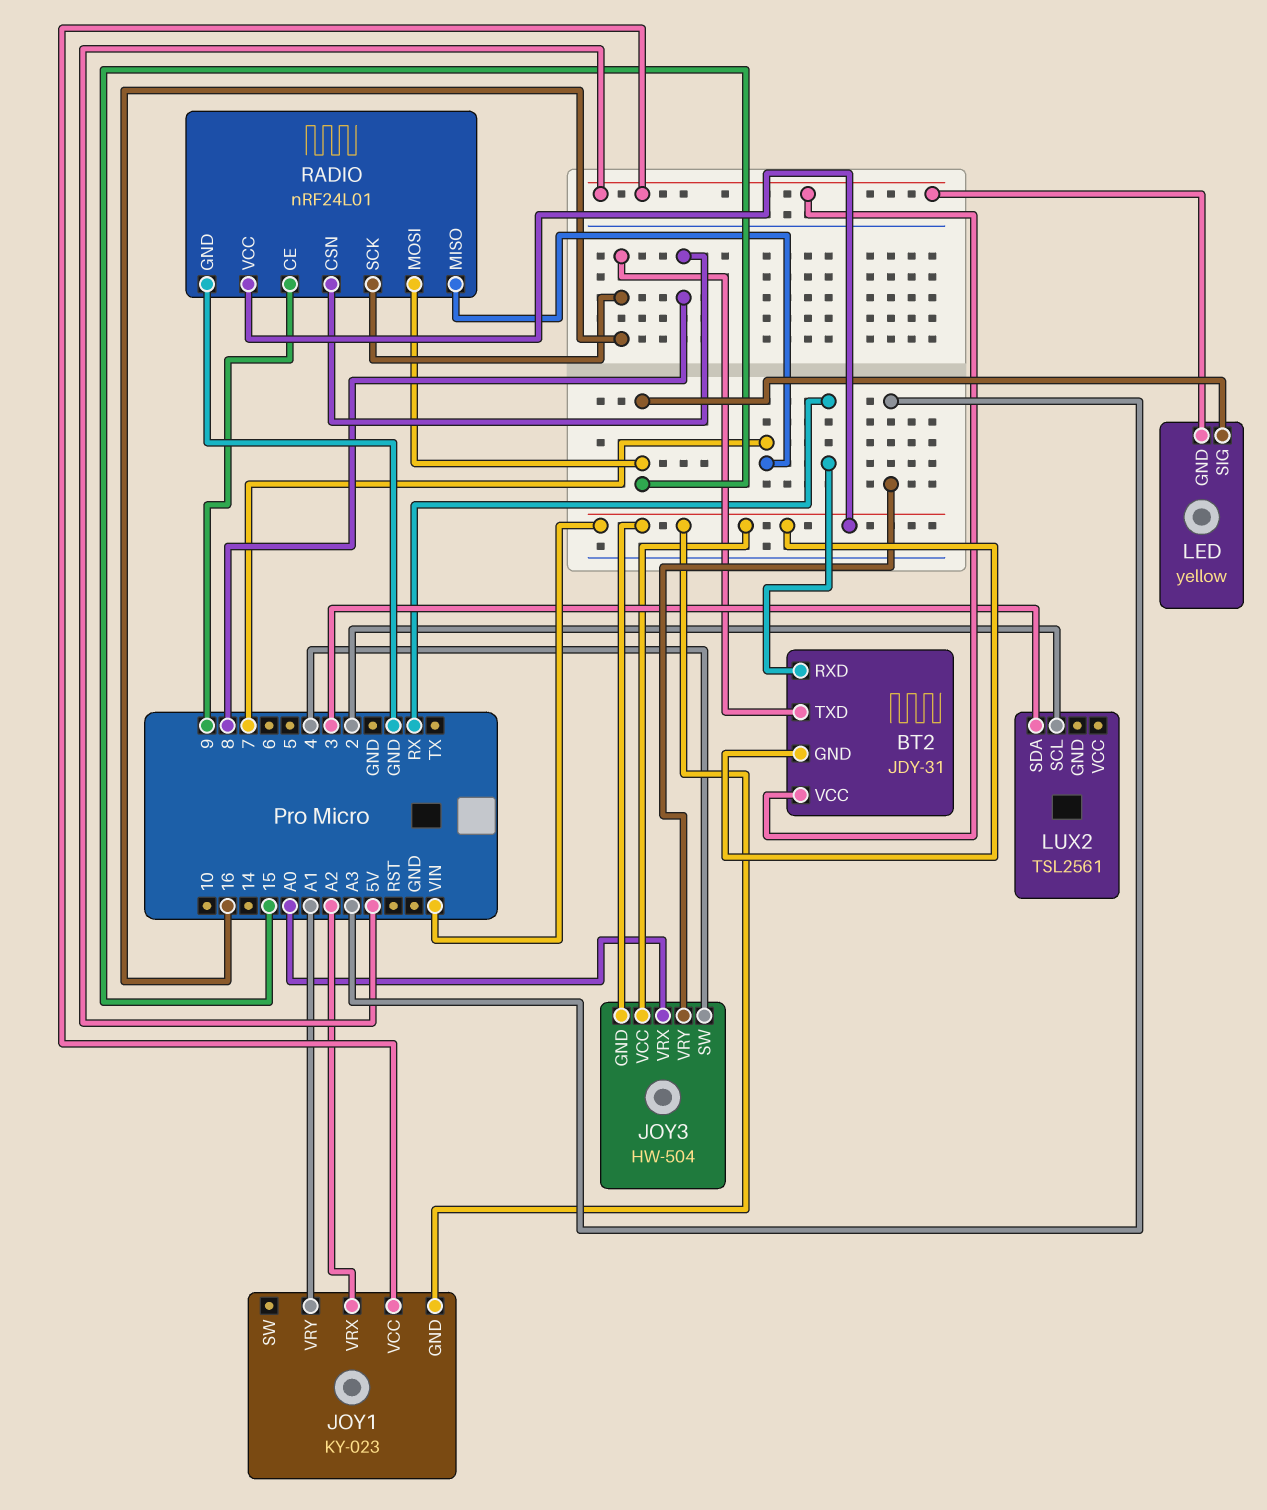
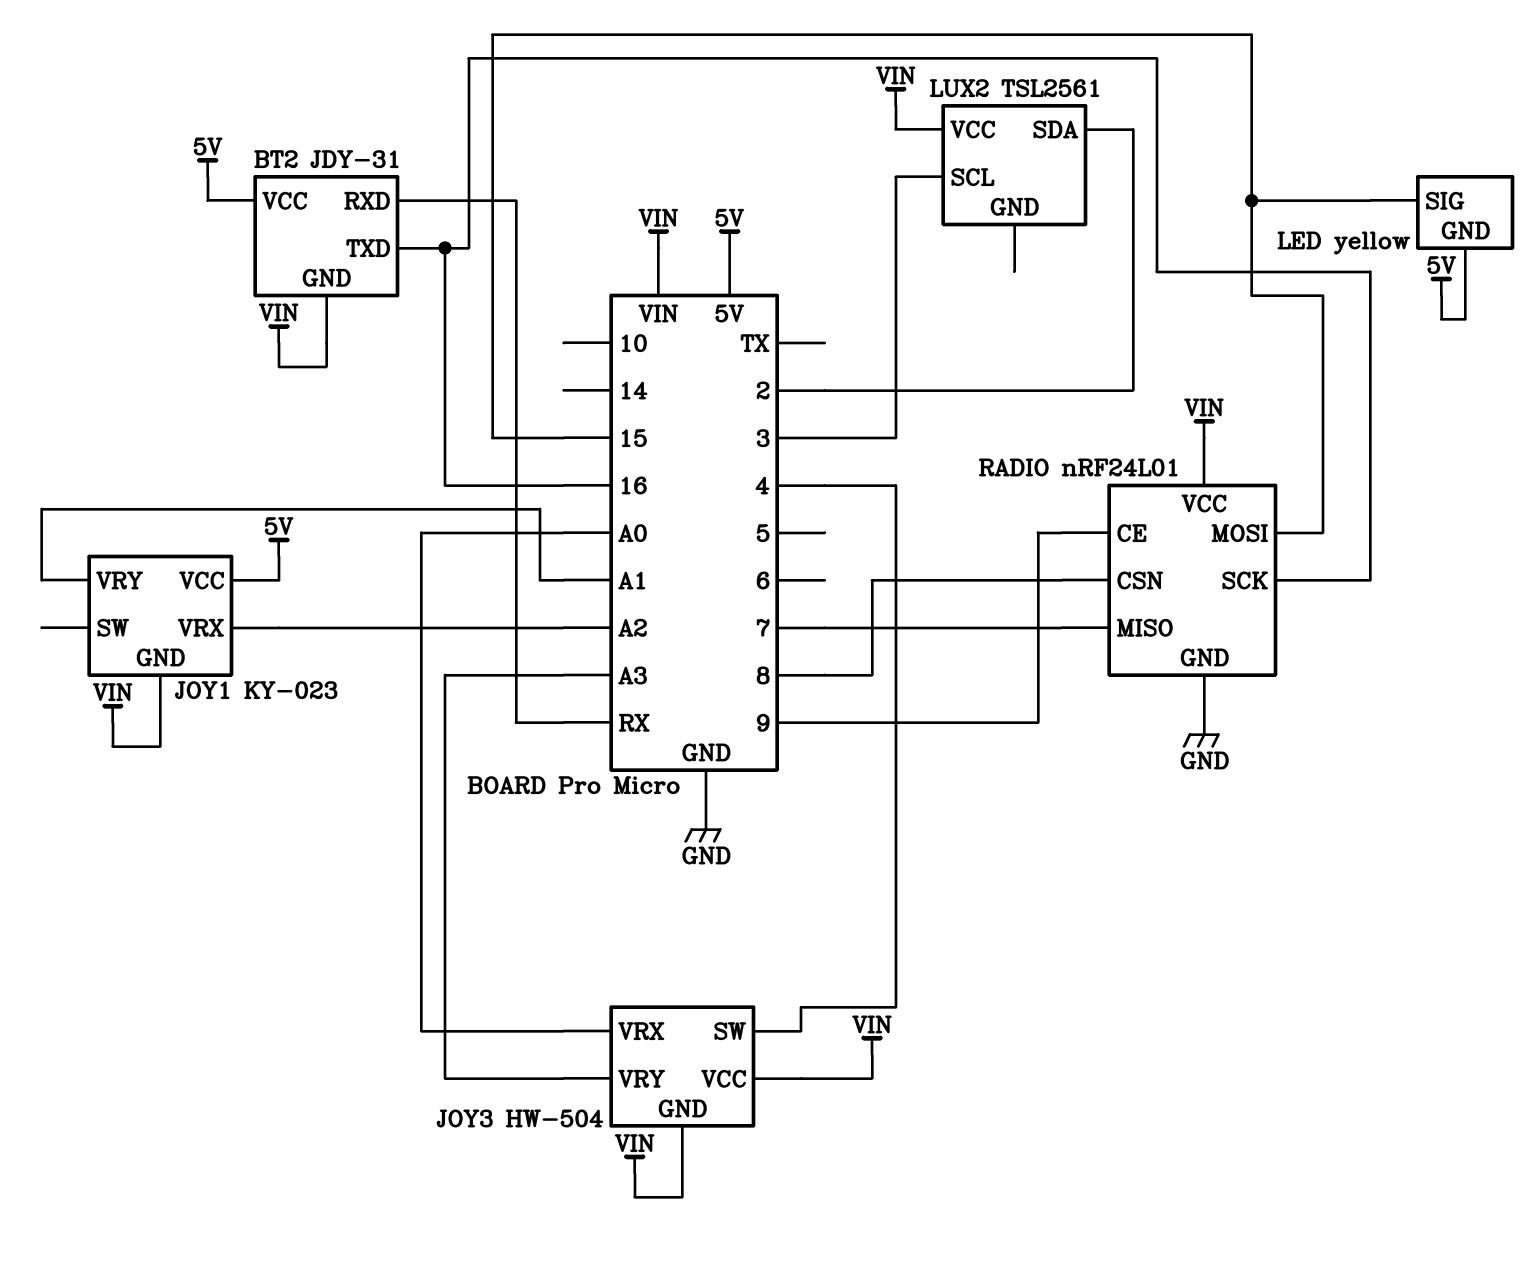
LUX2 pin SCL: 2 -> 3
LUX2 pin SDA: 3 -> 2
LUX2 pin VCC: none -> VIN

